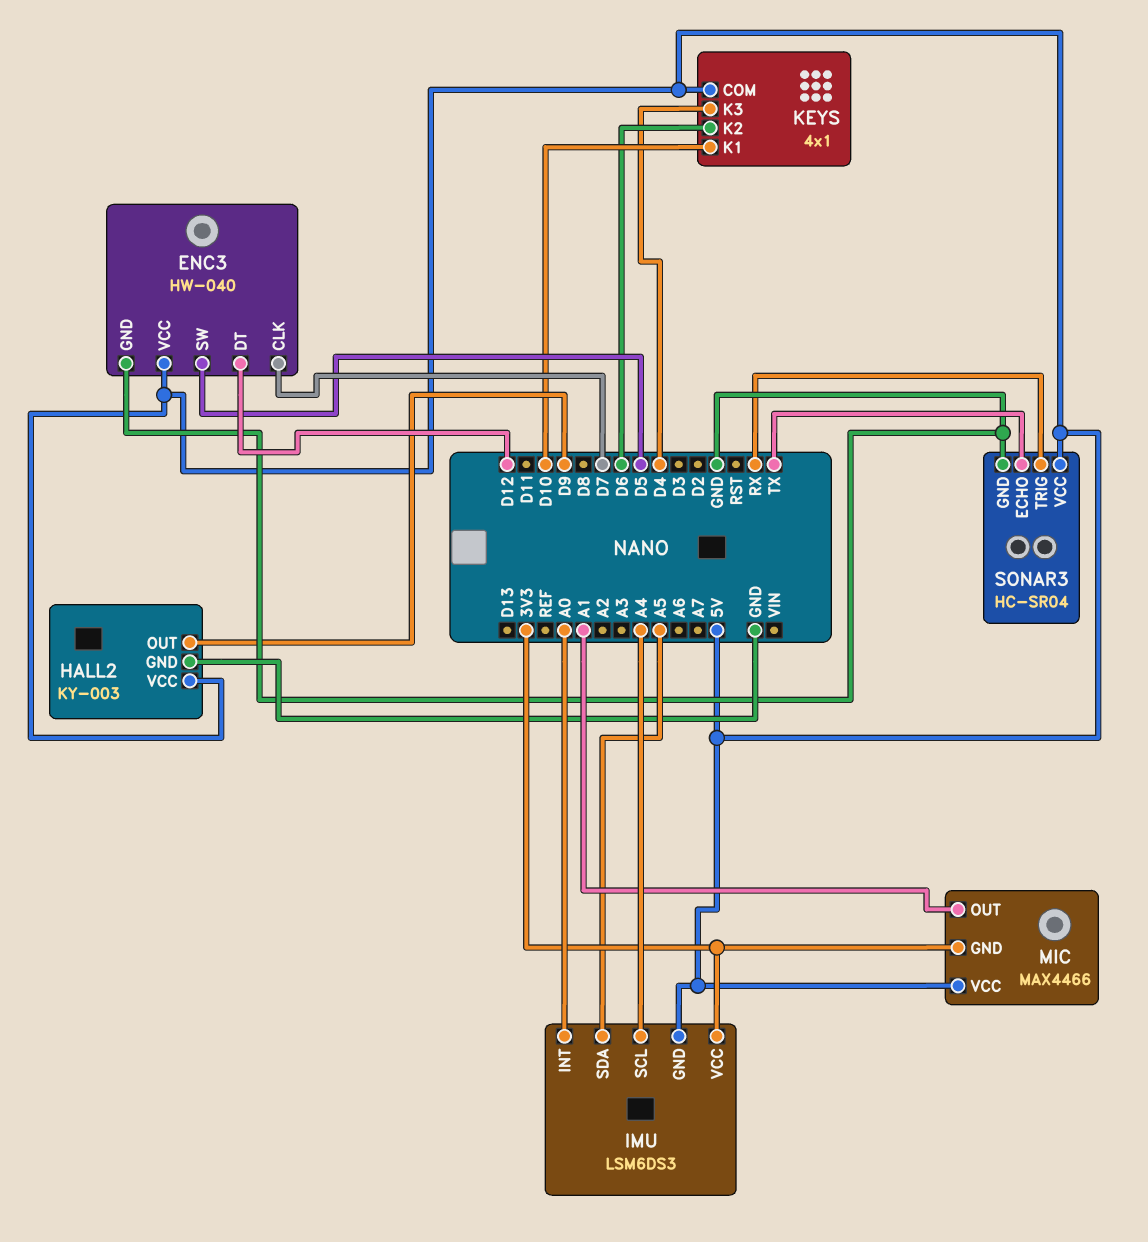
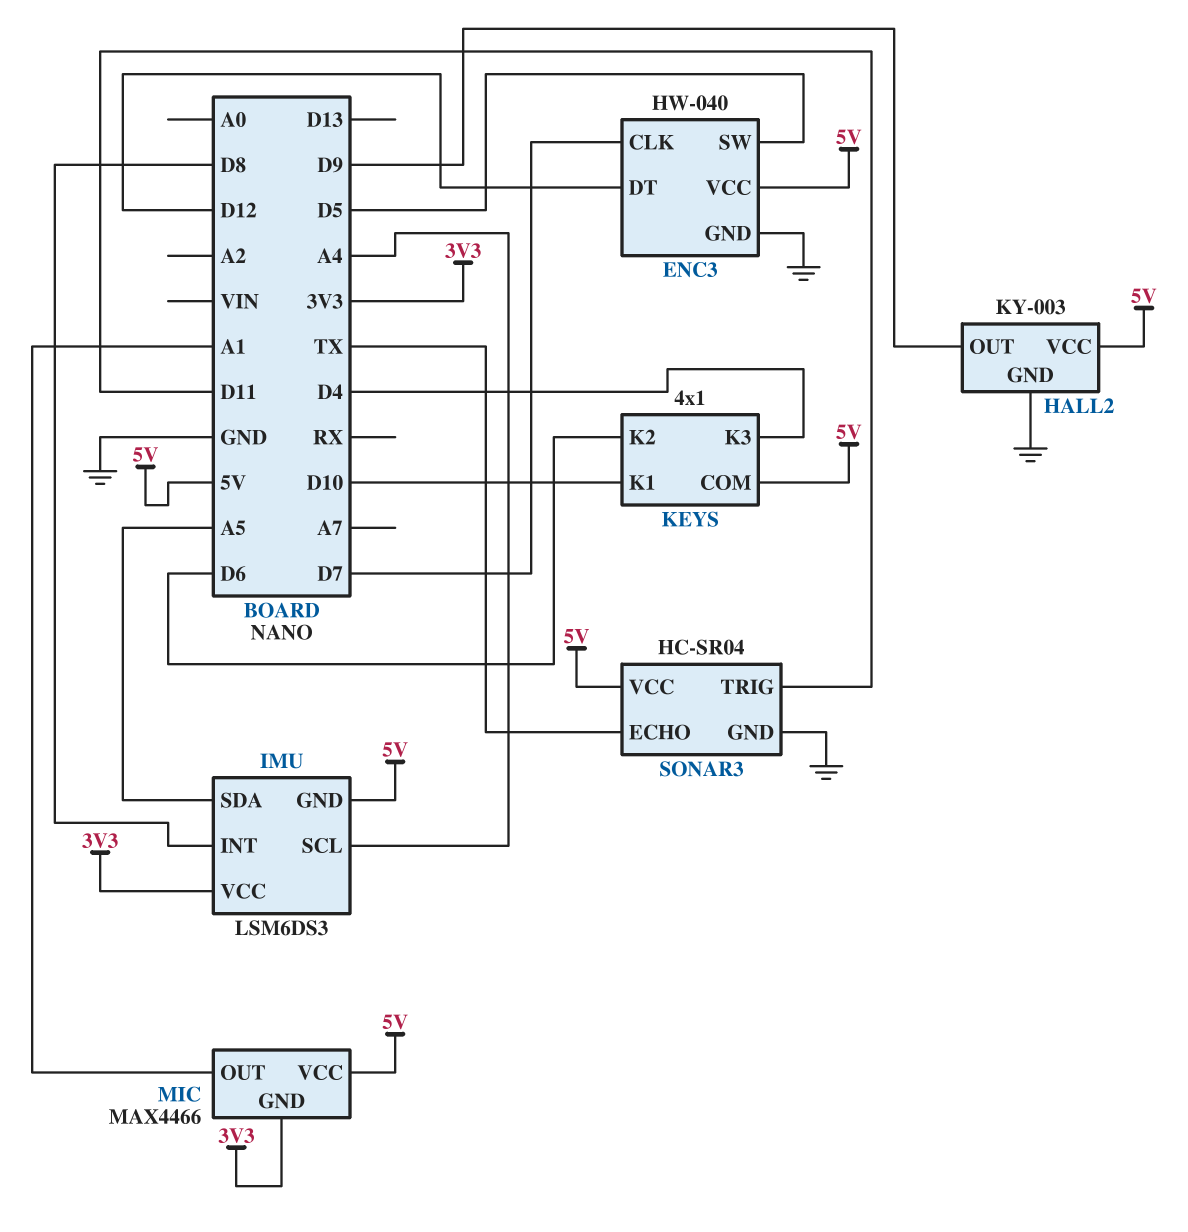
IMU pin INT: A0 -> D8
SONAR3 pin TRIG: RX -> D11

